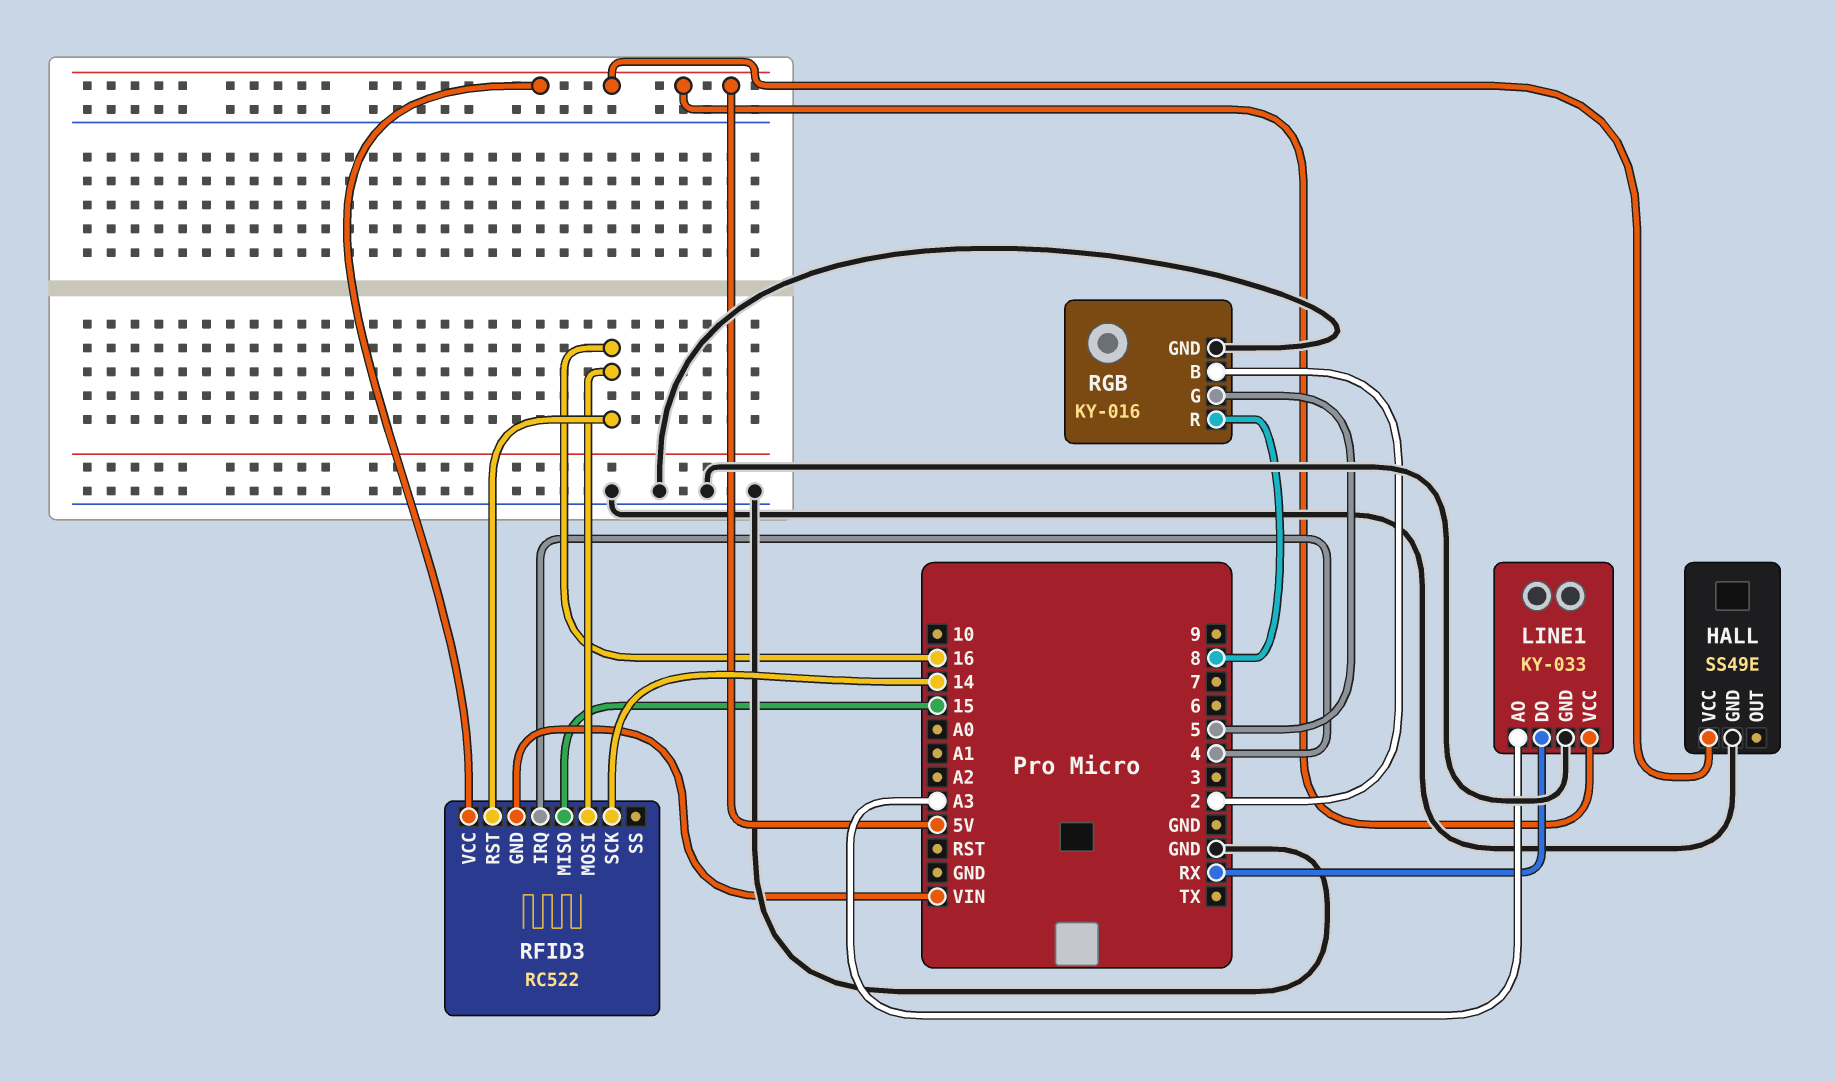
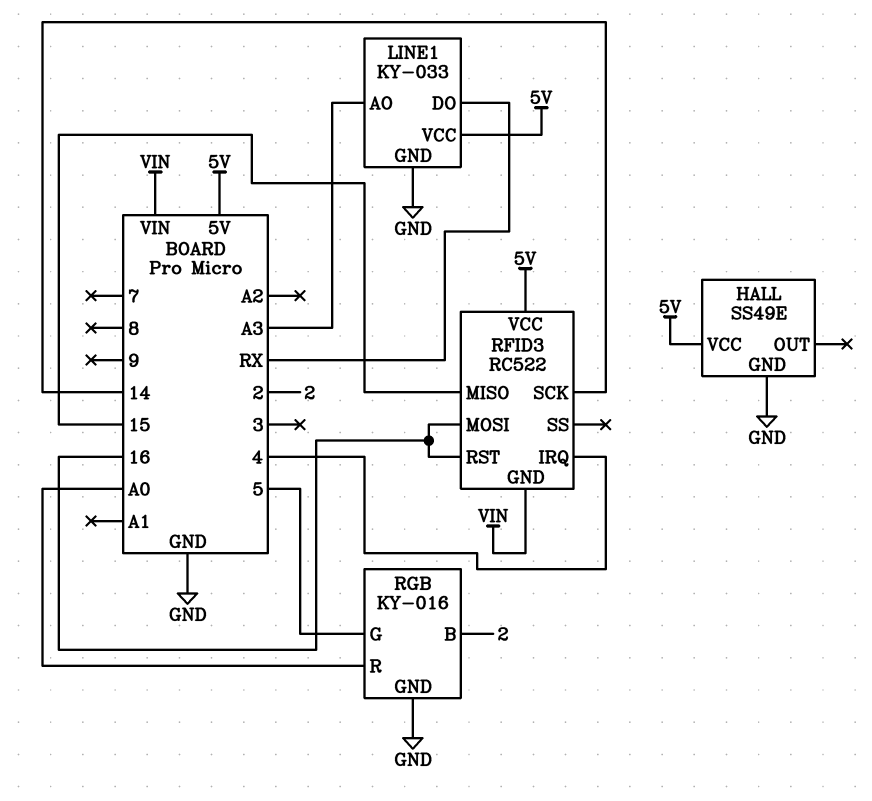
RGB pin R: 8 -> A0

